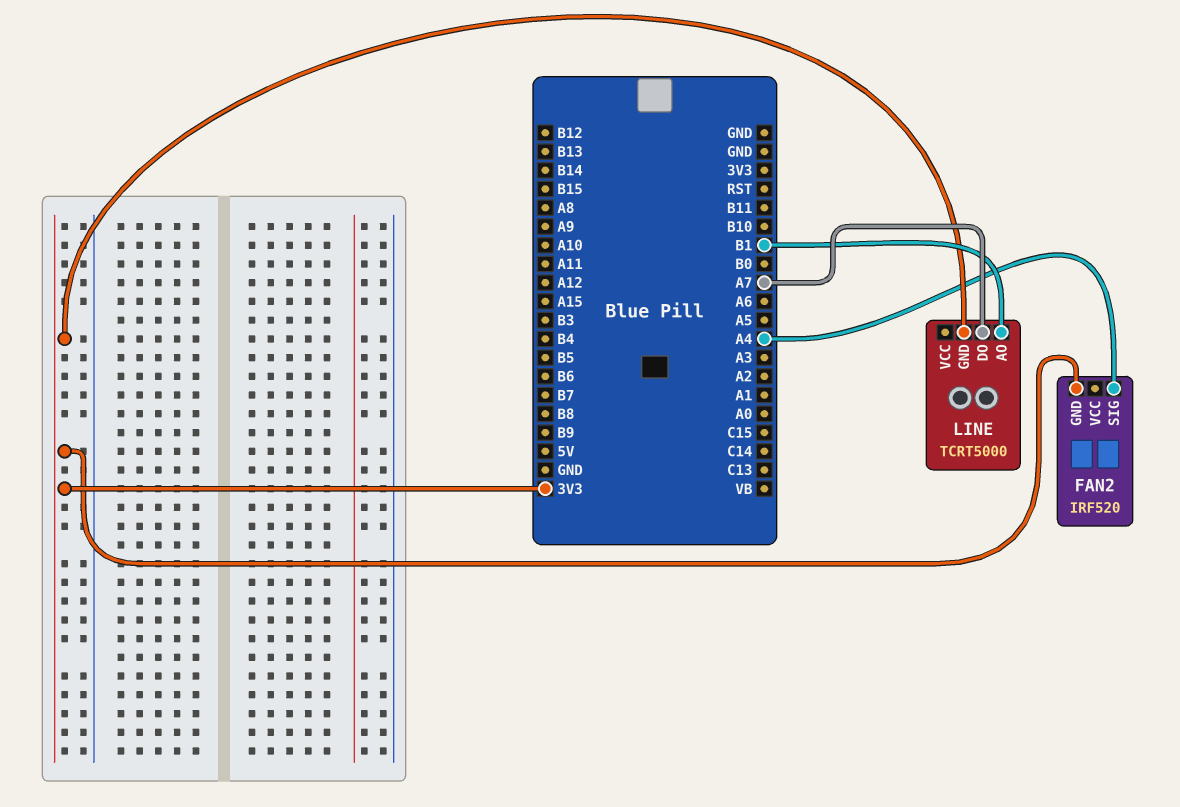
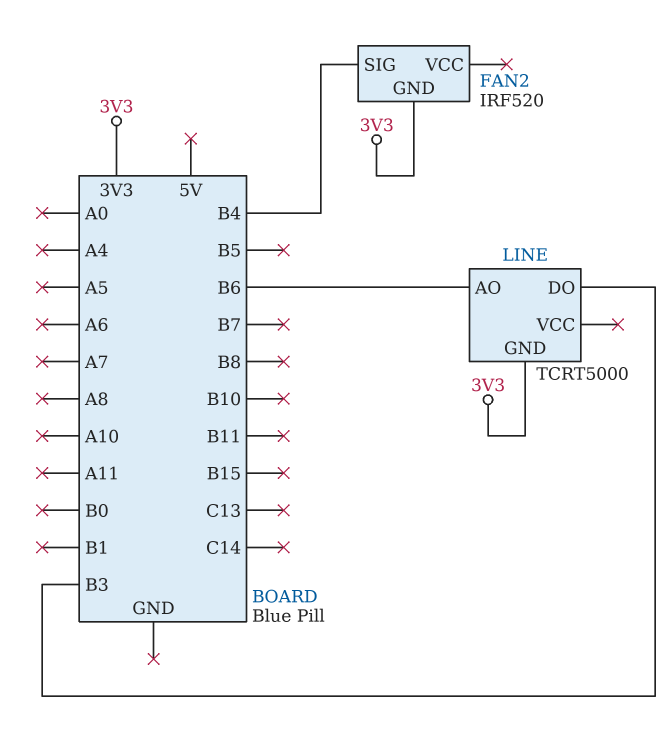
FAN2 pin SIG: A4 -> B4
LINE pin AO: B1 -> B6
LINE pin DO: A7 -> B3

